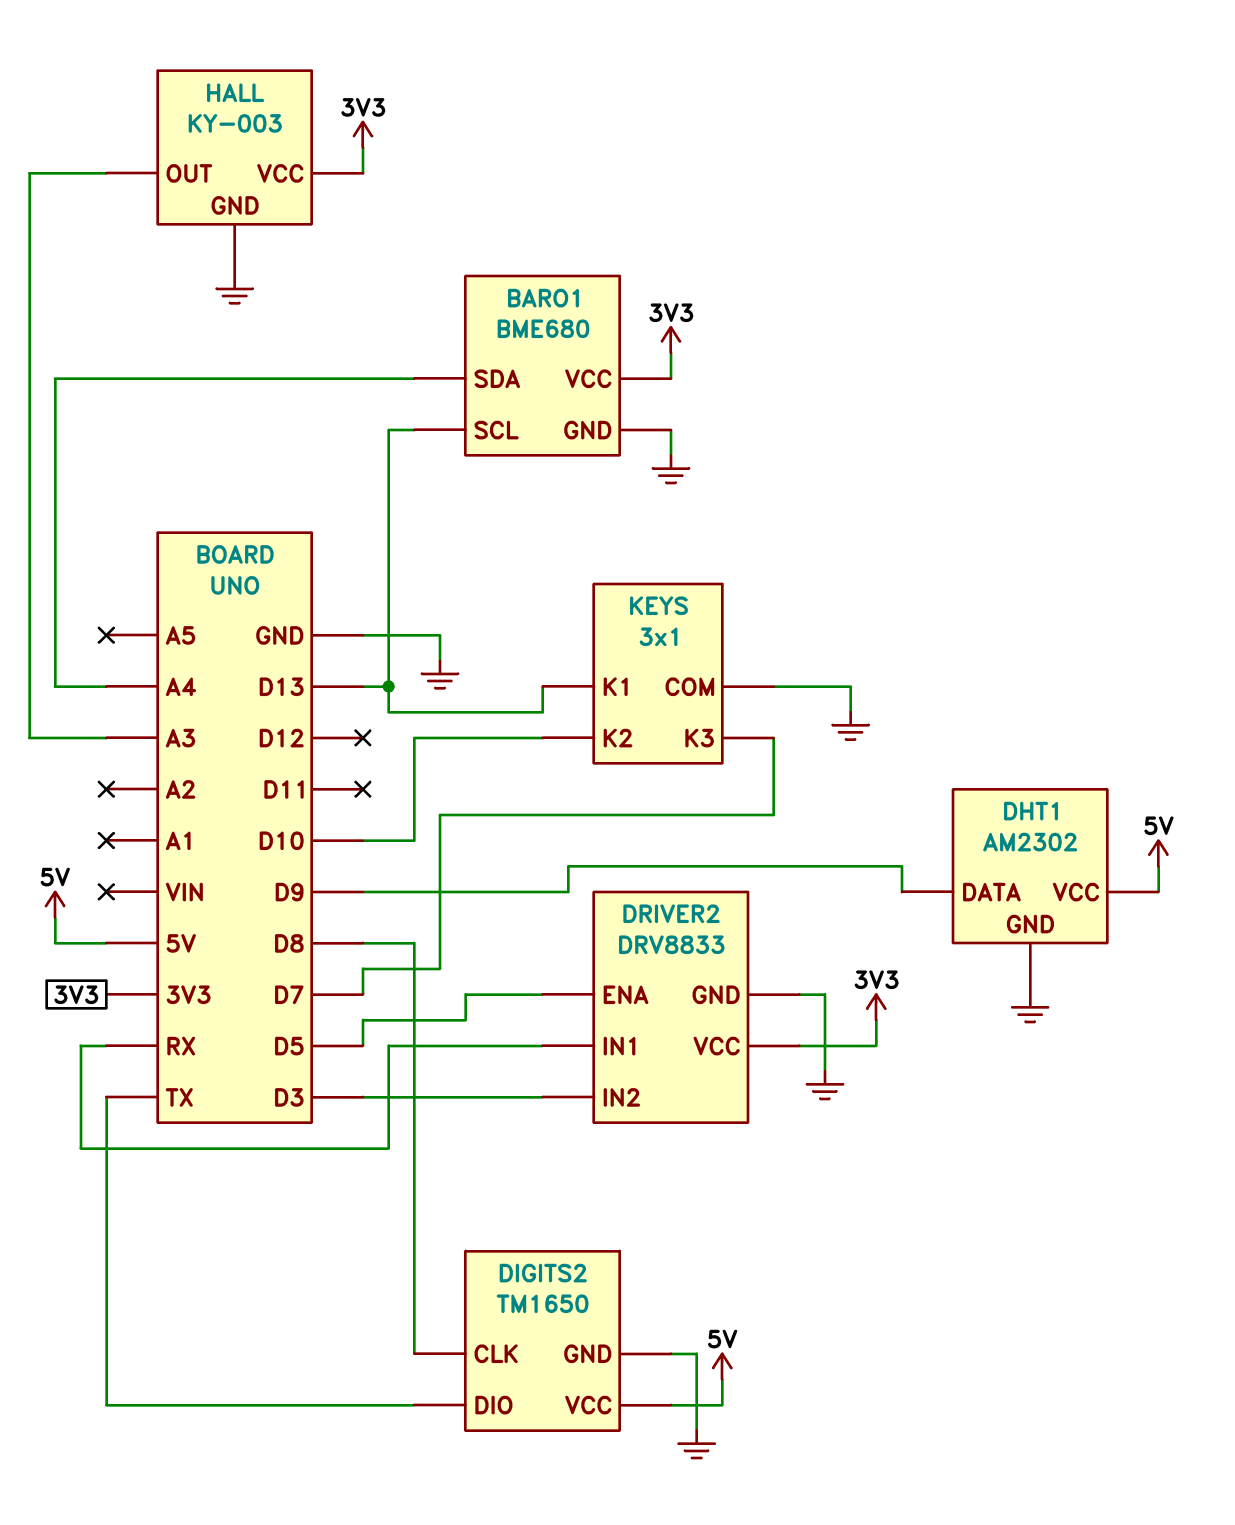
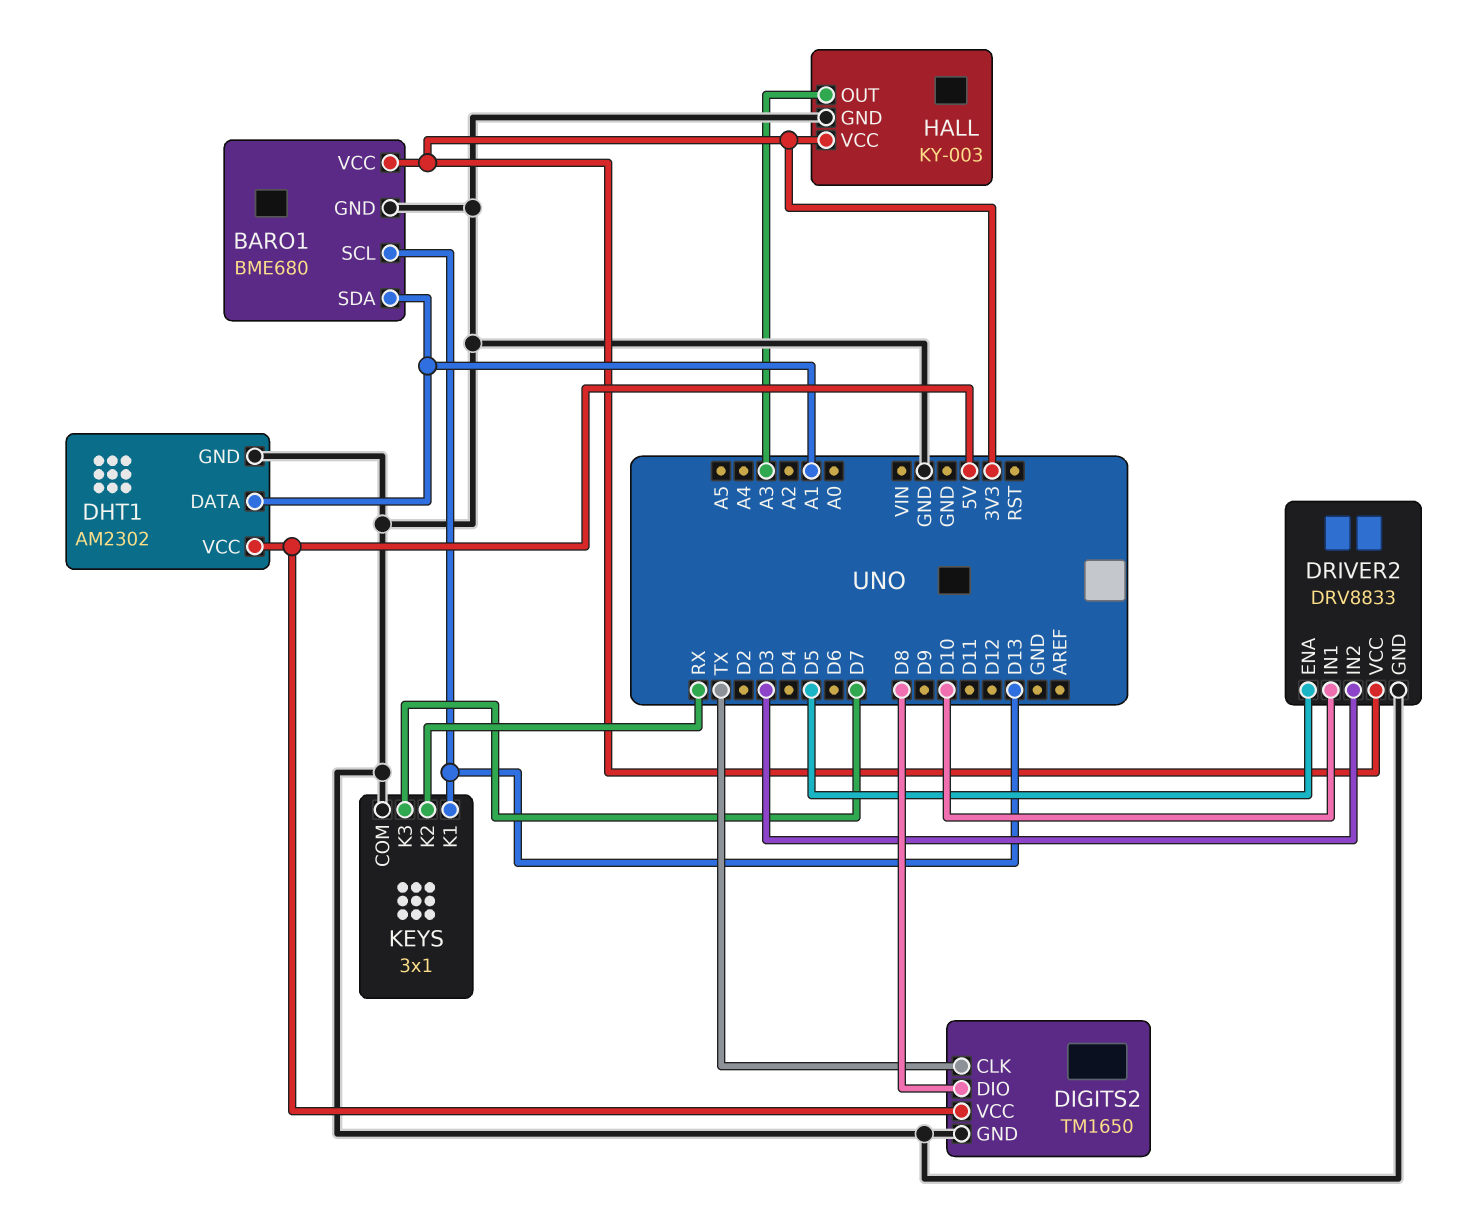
BARO1 pin SDA: A4 -> A1
DHT1 pin DATA: D9 -> A1
DIGITS2 pin CLK: D8 -> TX
DIGITS2 pin DIO: TX -> D8
DRIVER2 pin IN1: RX -> D10
KEYS pin K2: D10 -> RX

